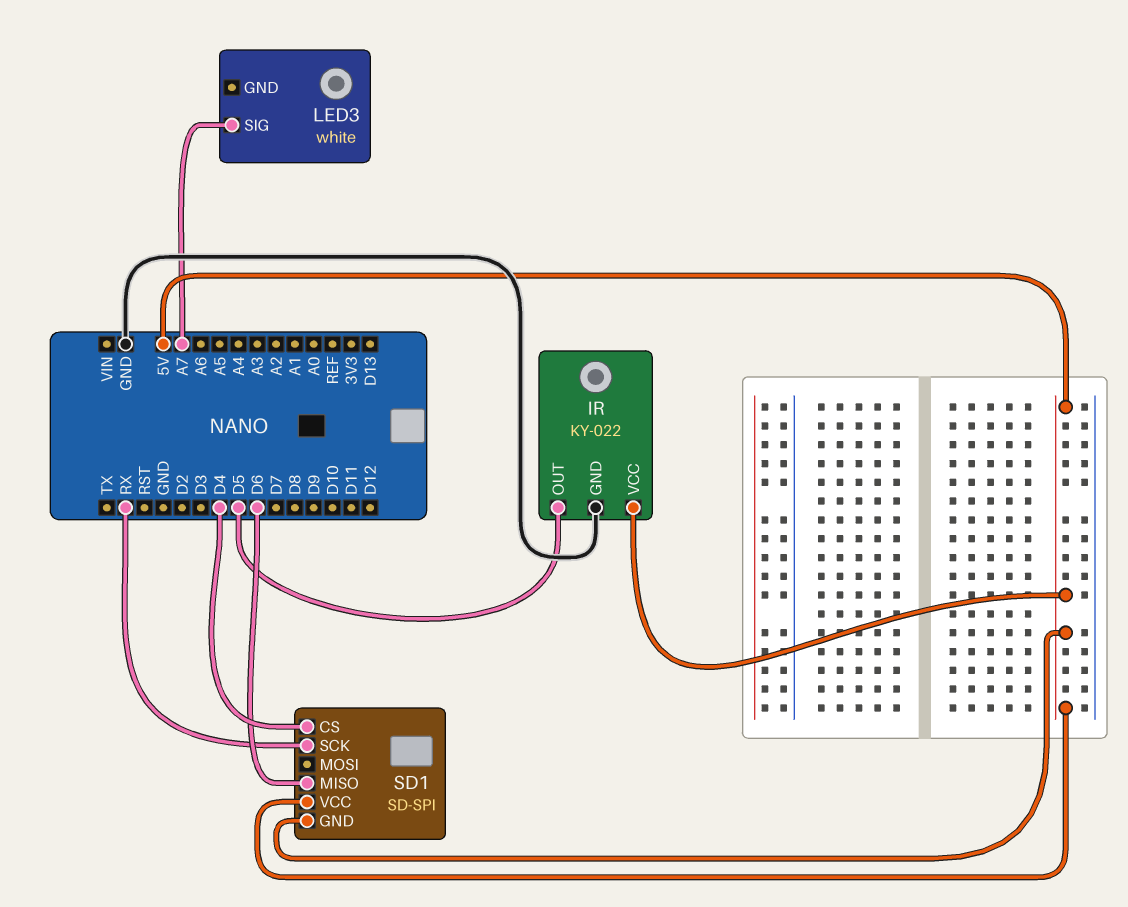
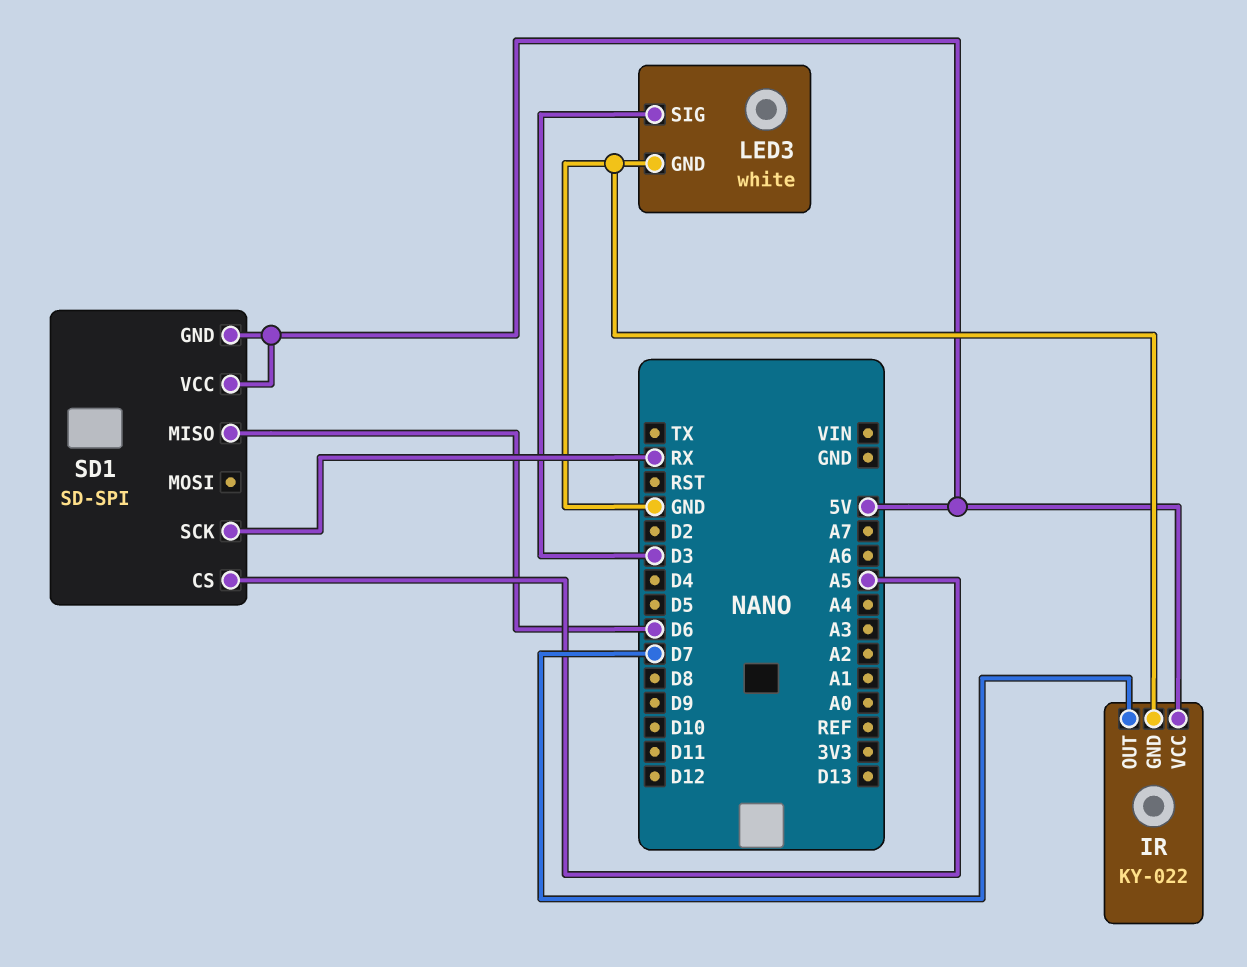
IR pin OUT: D5 -> D7
LED3 pin GND: none -> GND
LED3 pin SIG: A7 -> D3
SD1 pin CS: D4 -> A5

